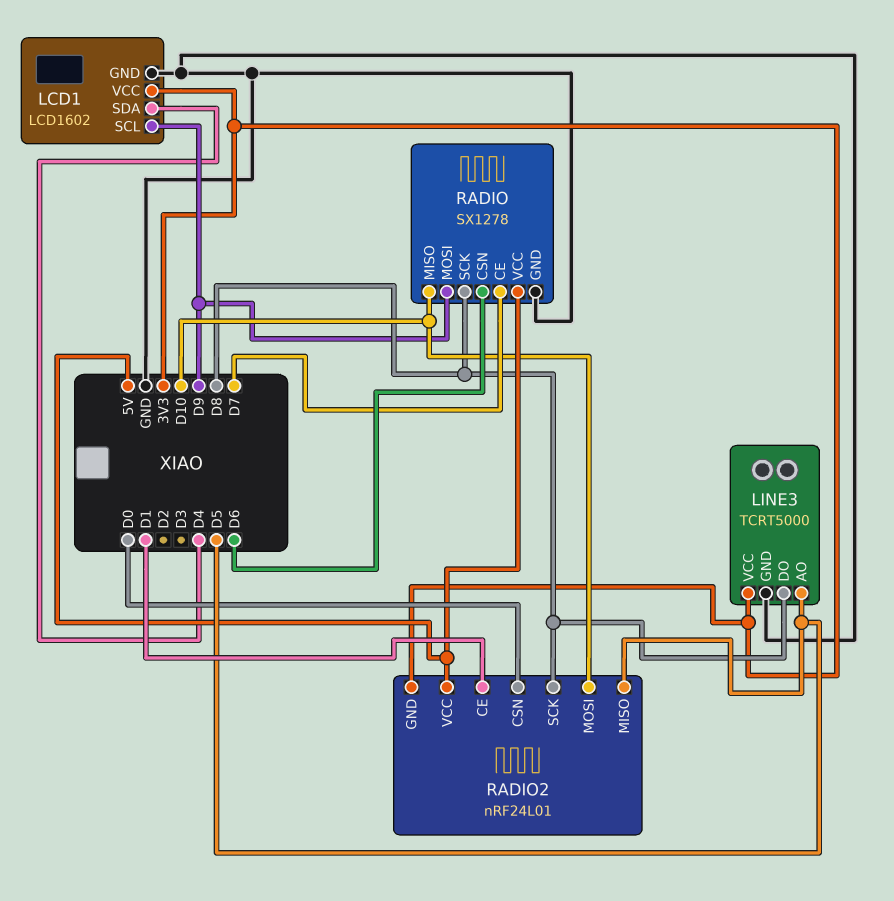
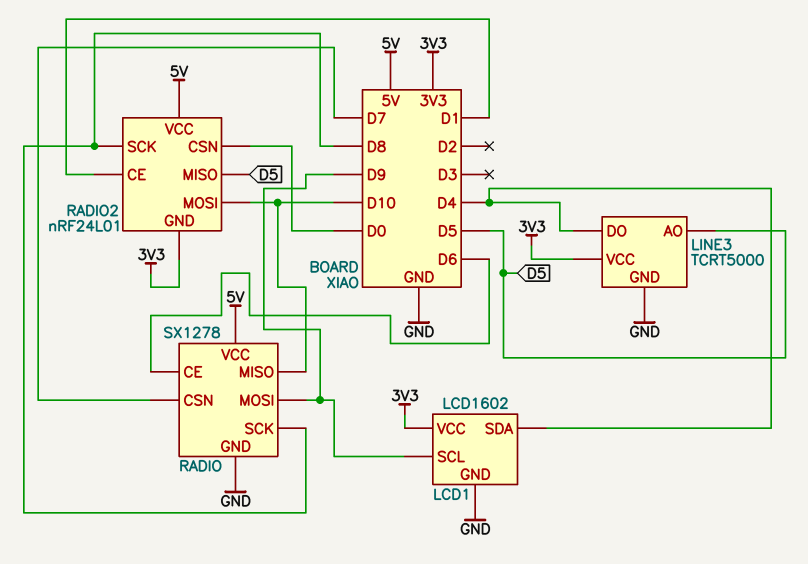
LINE3 pin DO: D8 -> D4
RADIO pin CE: D7 -> D6
RADIO pin CSN: D6 -> D7

